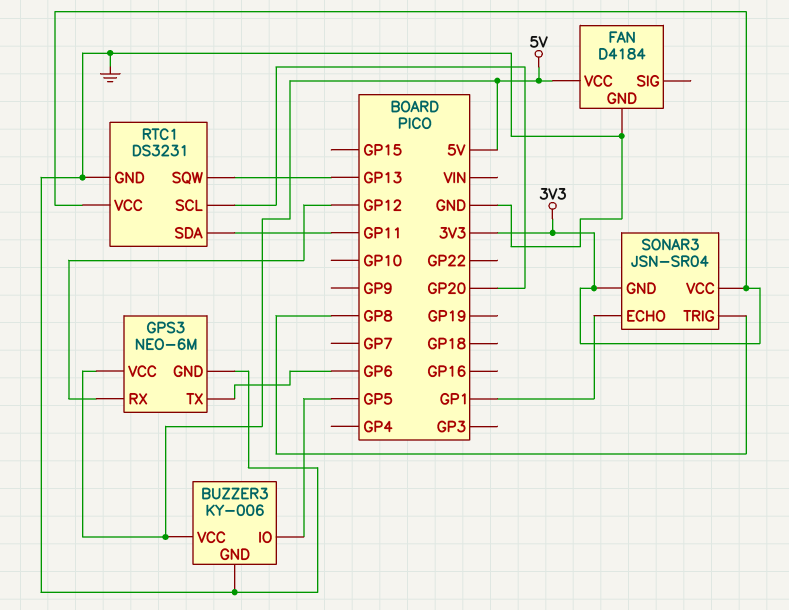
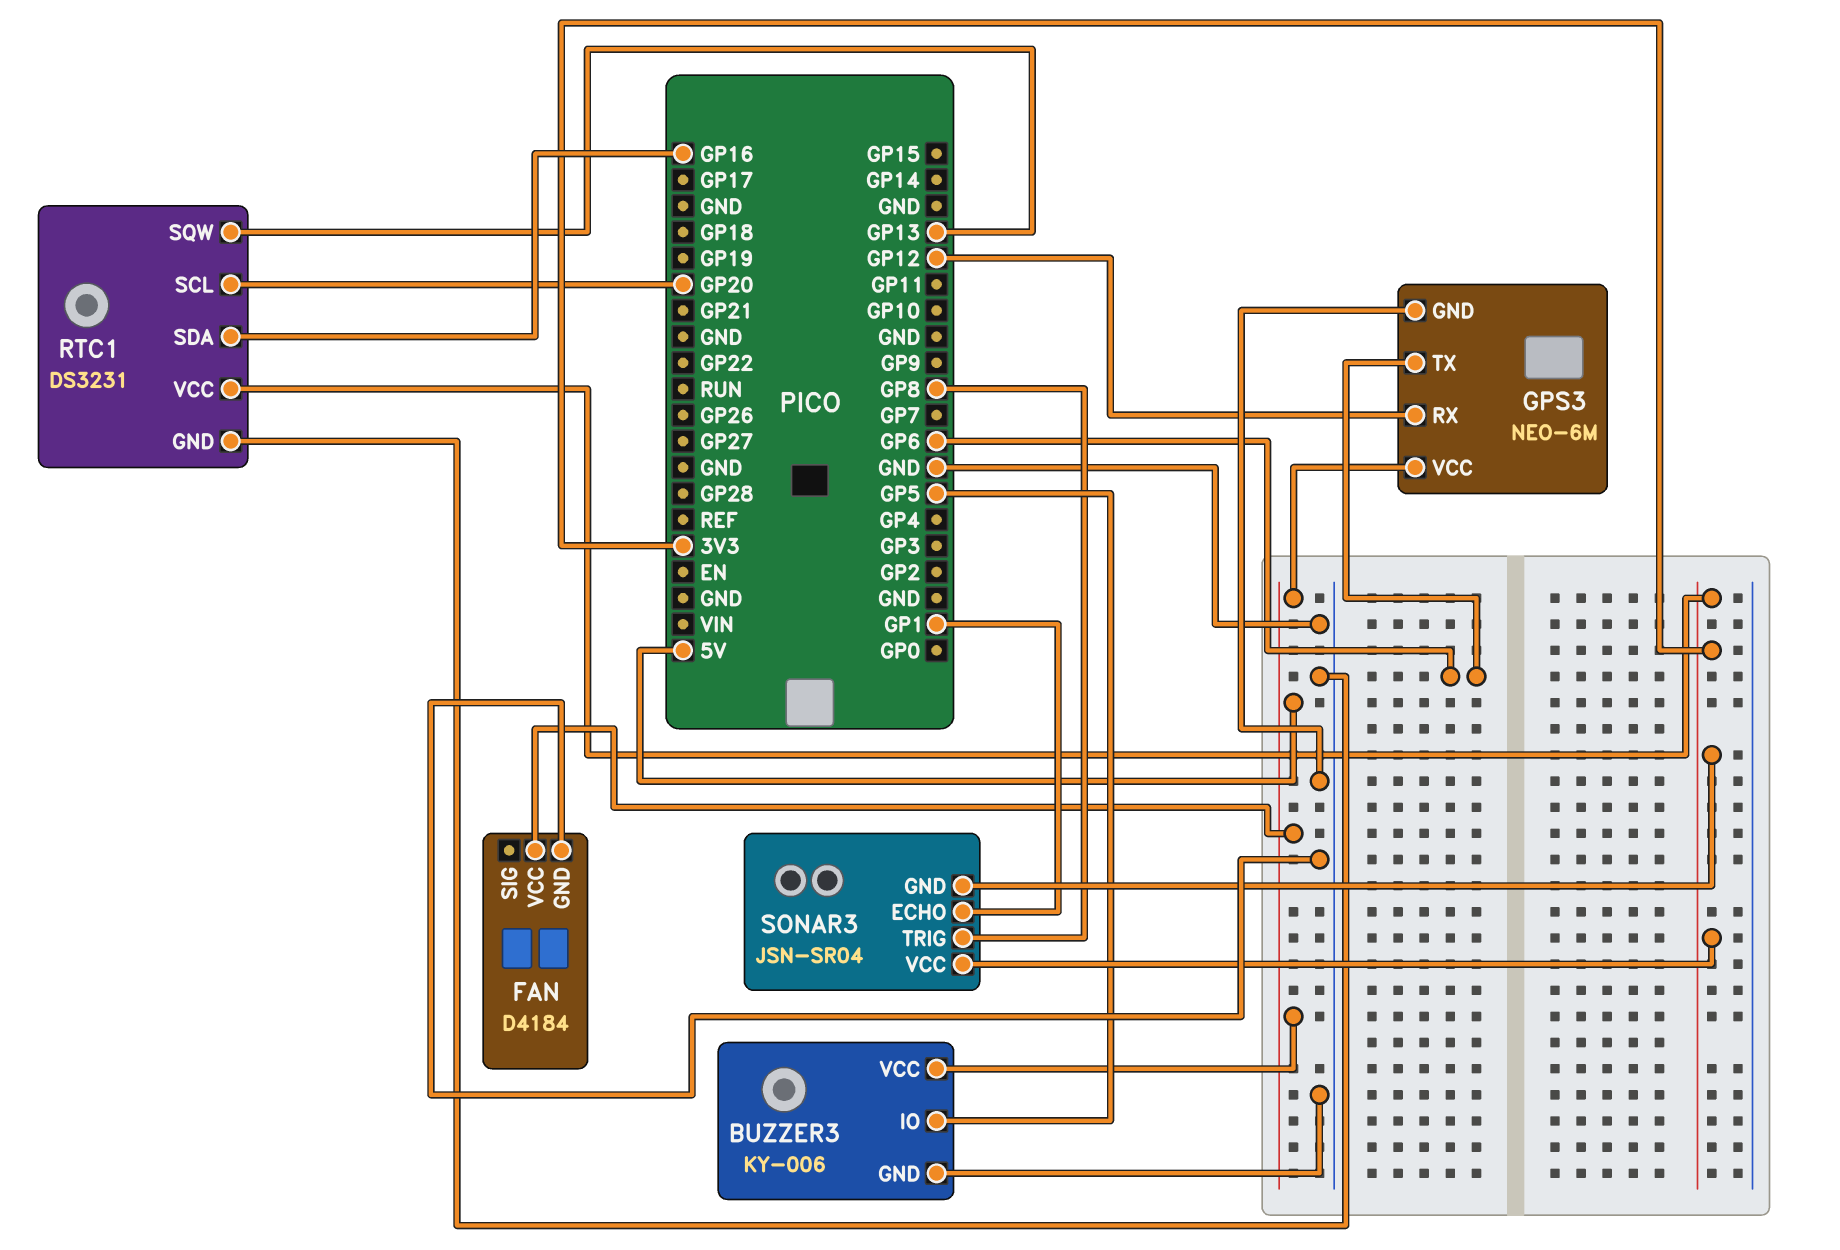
RTC1 pin SDA: GP11 -> GP16

